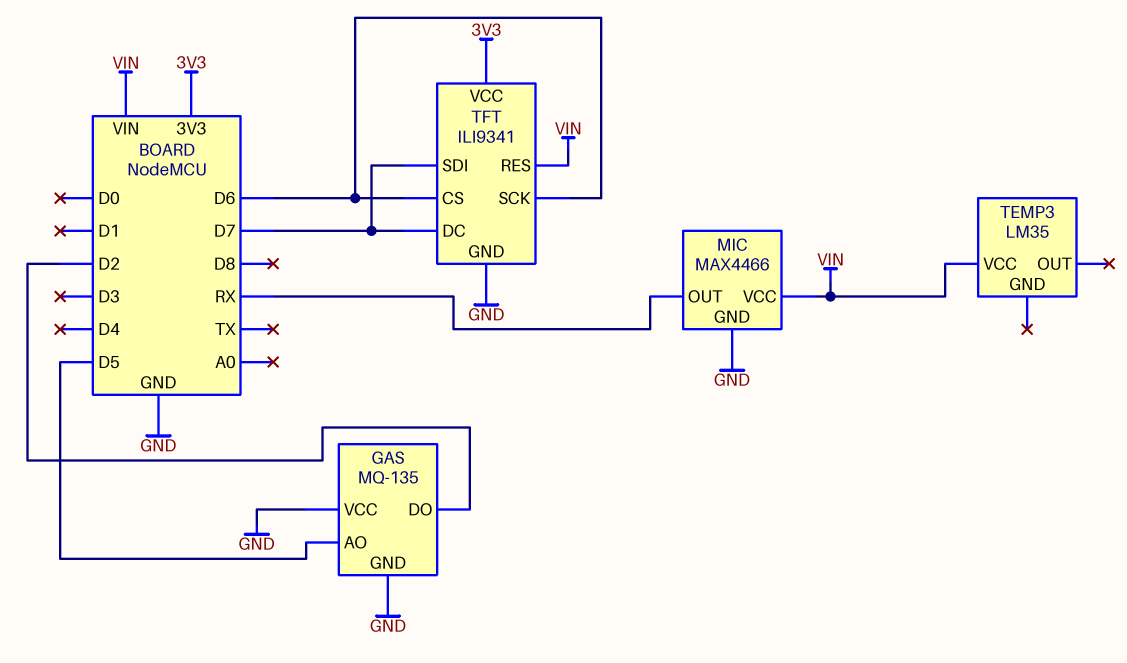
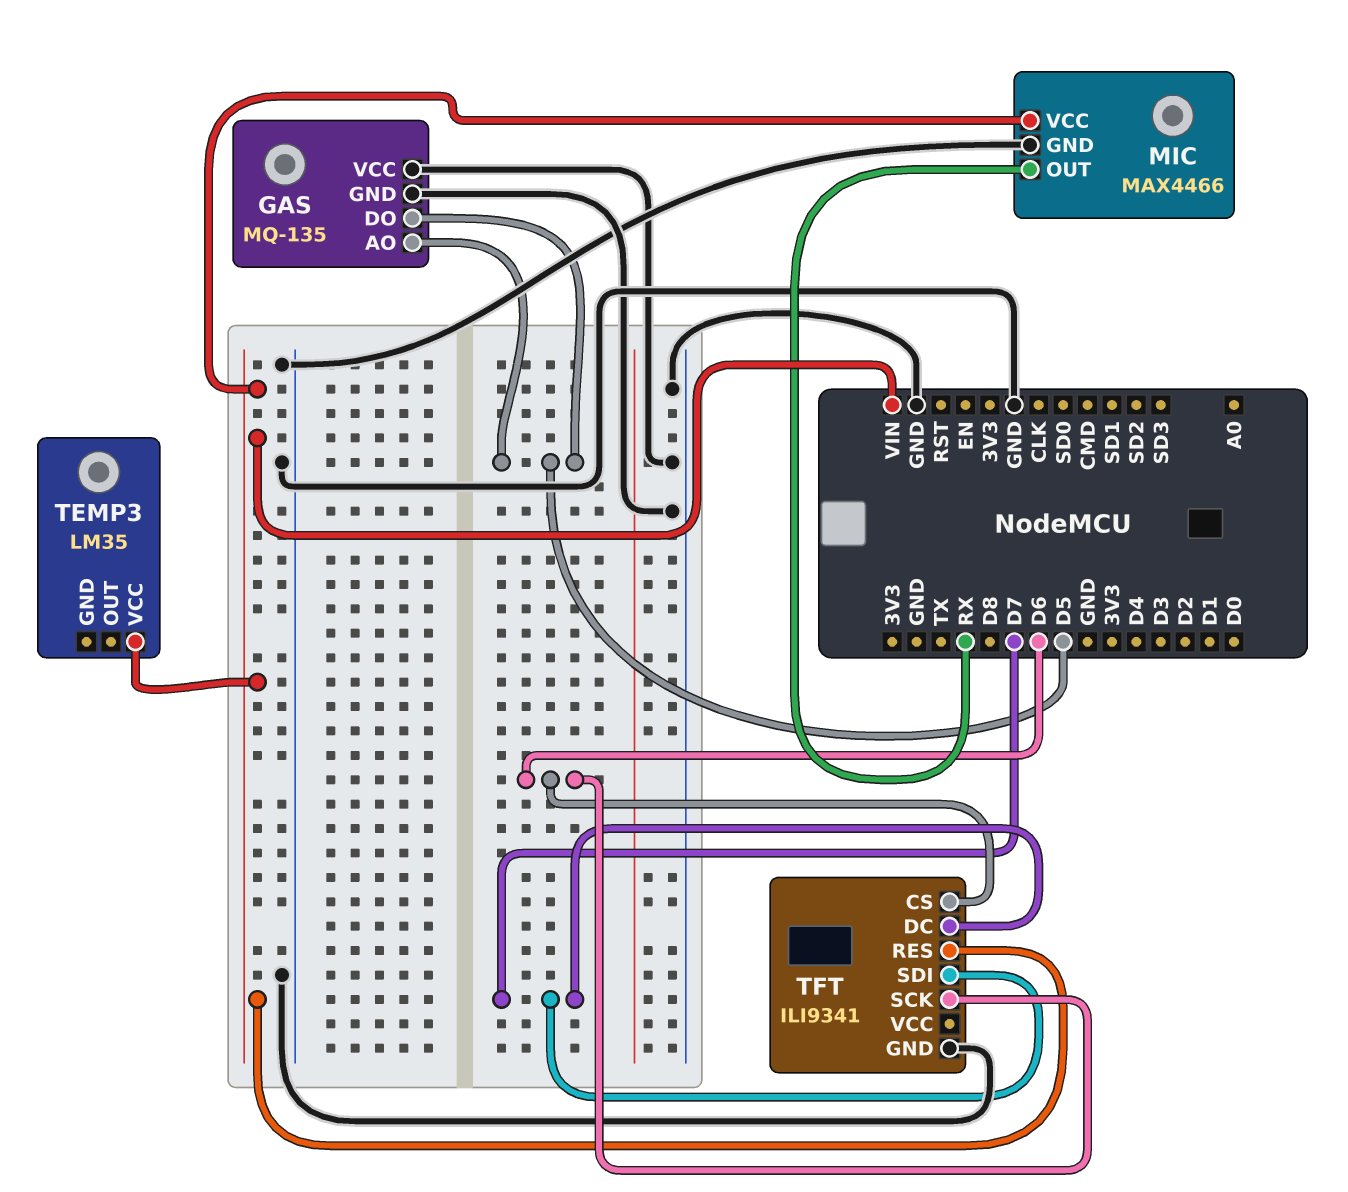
GAS pin DO: D2 -> D5
TFT pin VCC: 3V3 -> none

